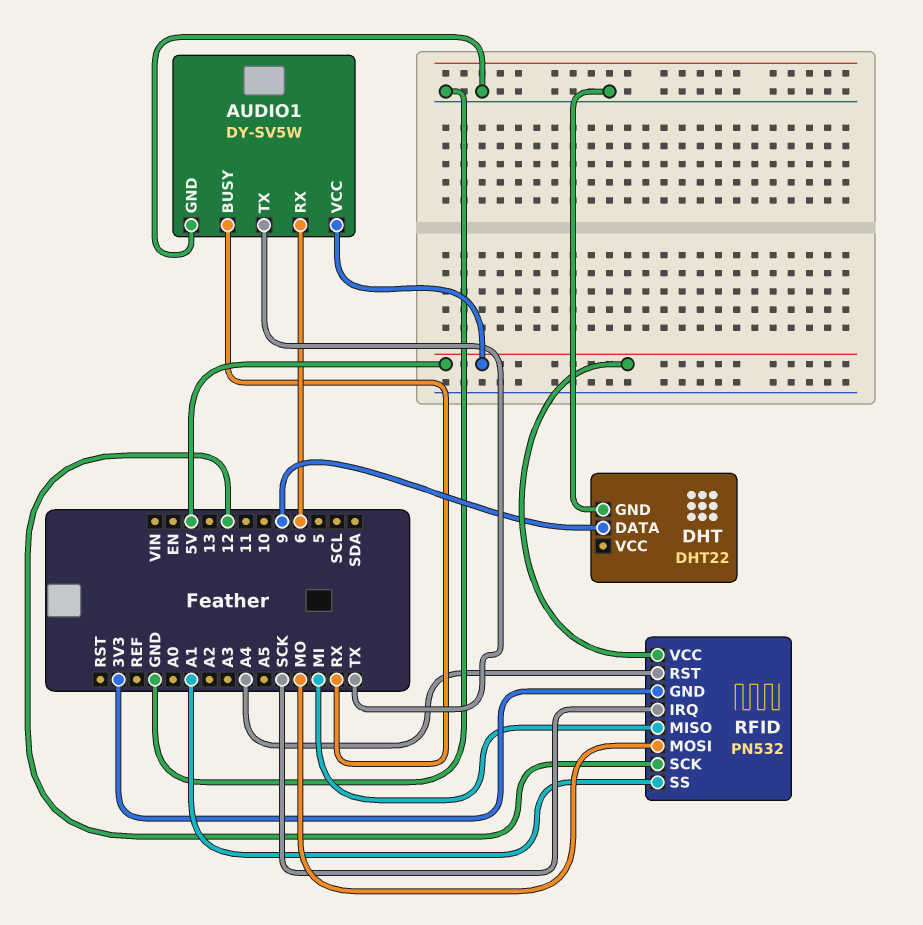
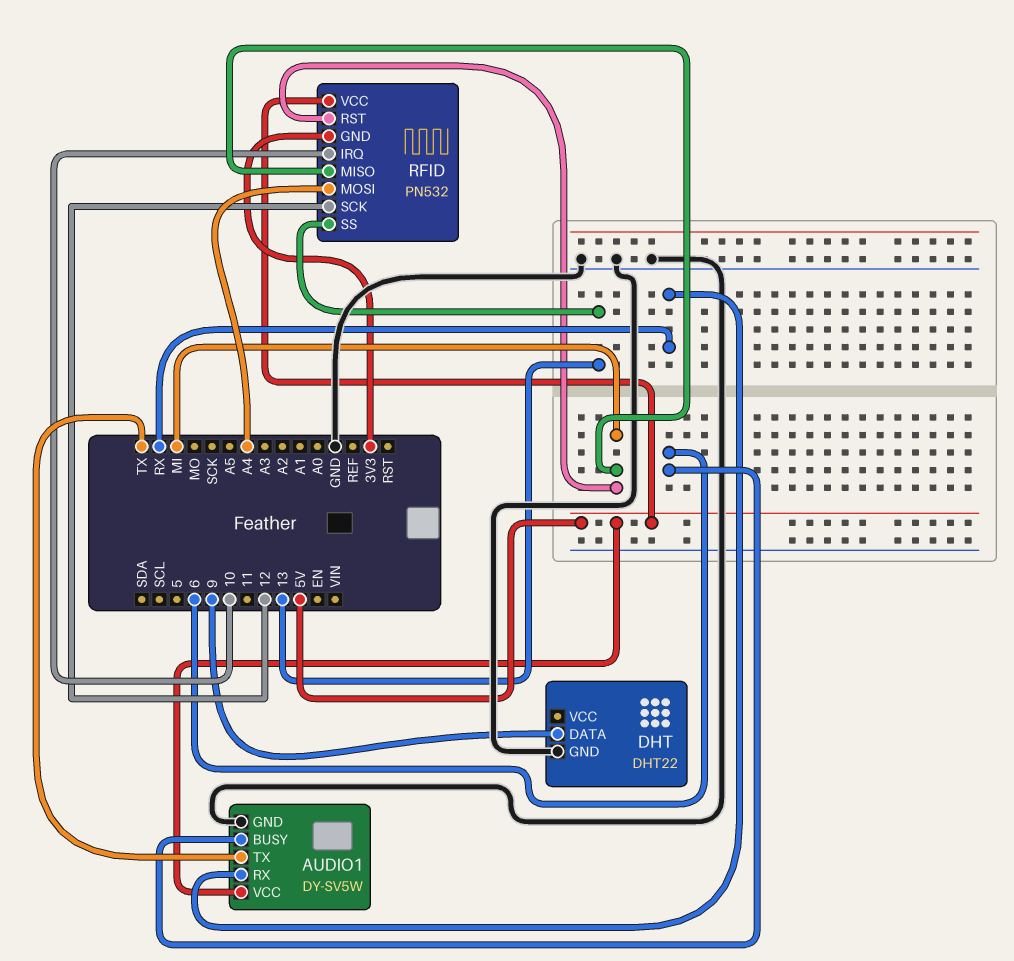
AUDIO1 pin BUSY: RX -> 6
AUDIO1 pin RX: 6 -> RX
RFID pin IRQ: SCK -> 10
RFID pin MOSI: MO -> A4
RFID pin RST: A4 -> MI
RFID pin SS: A1 -> 13

